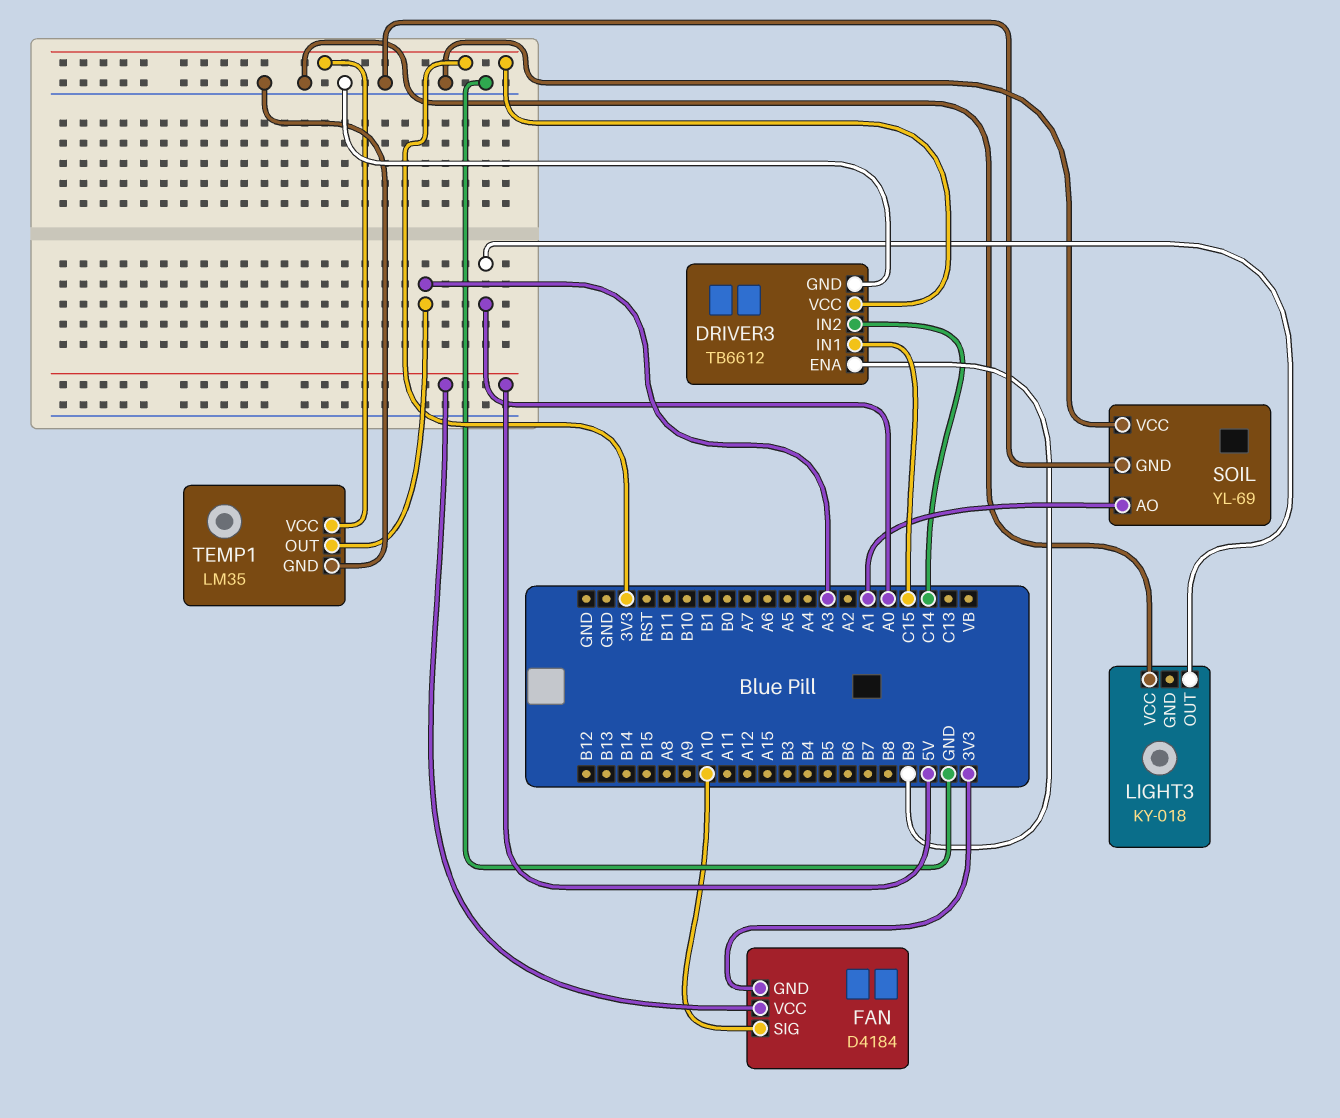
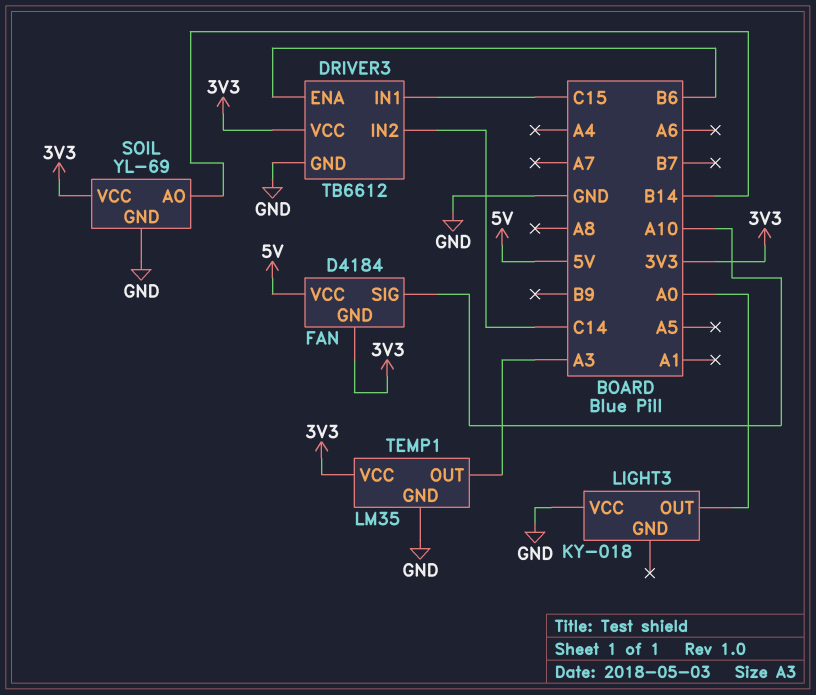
DRIVER3 pin ENA: B9 -> B6
SOIL pin AO: A1 -> B14
SOIL pin VCC: GND -> 3V3

